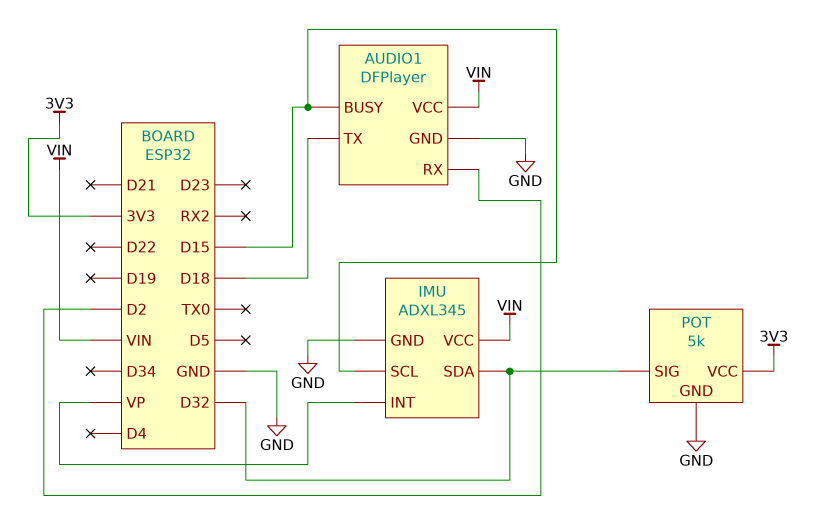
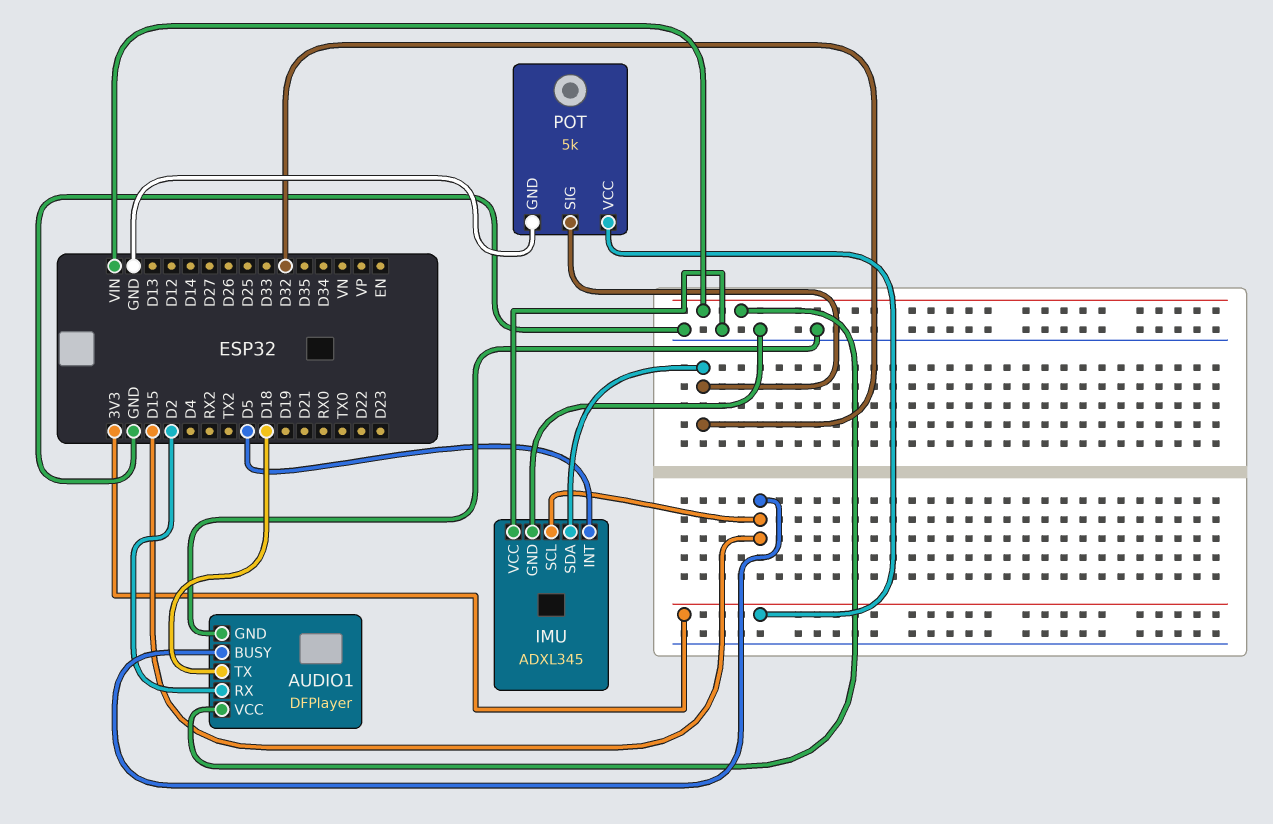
IMU pin INT: VP -> D5
IMU pin VCC: VIN -> GND

